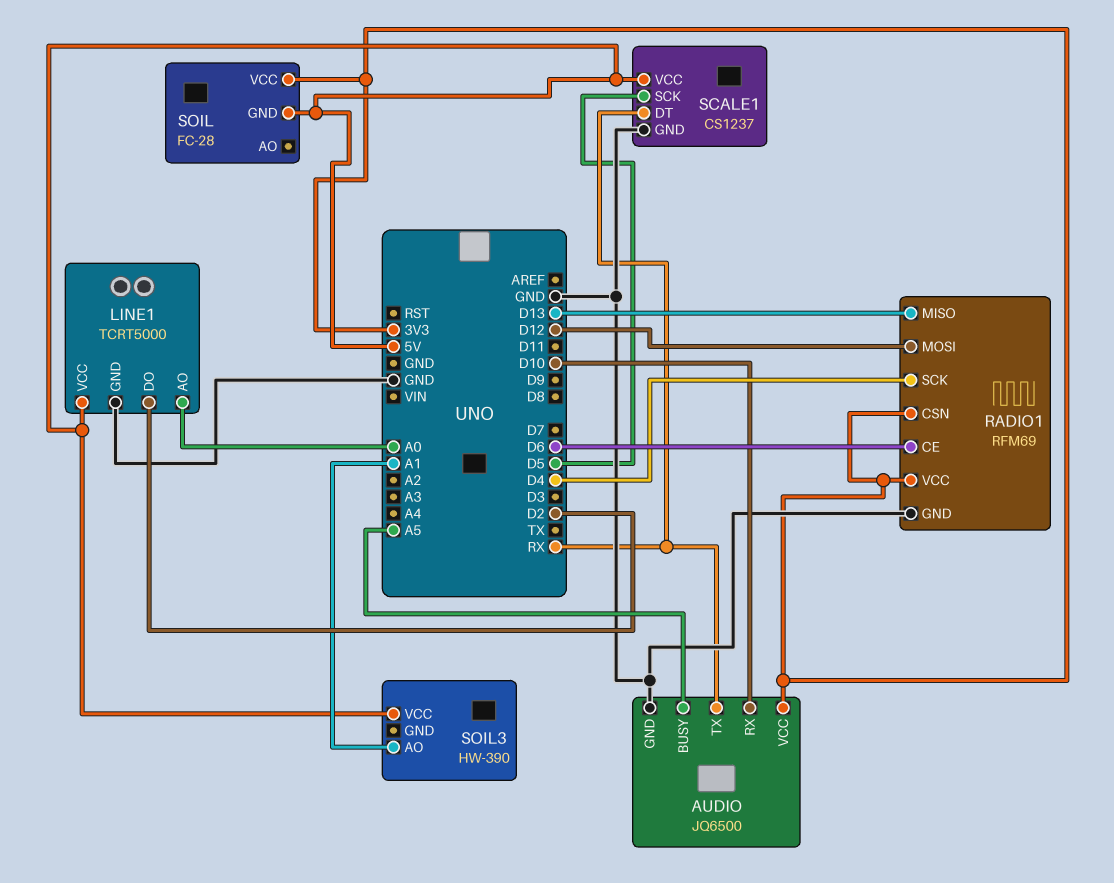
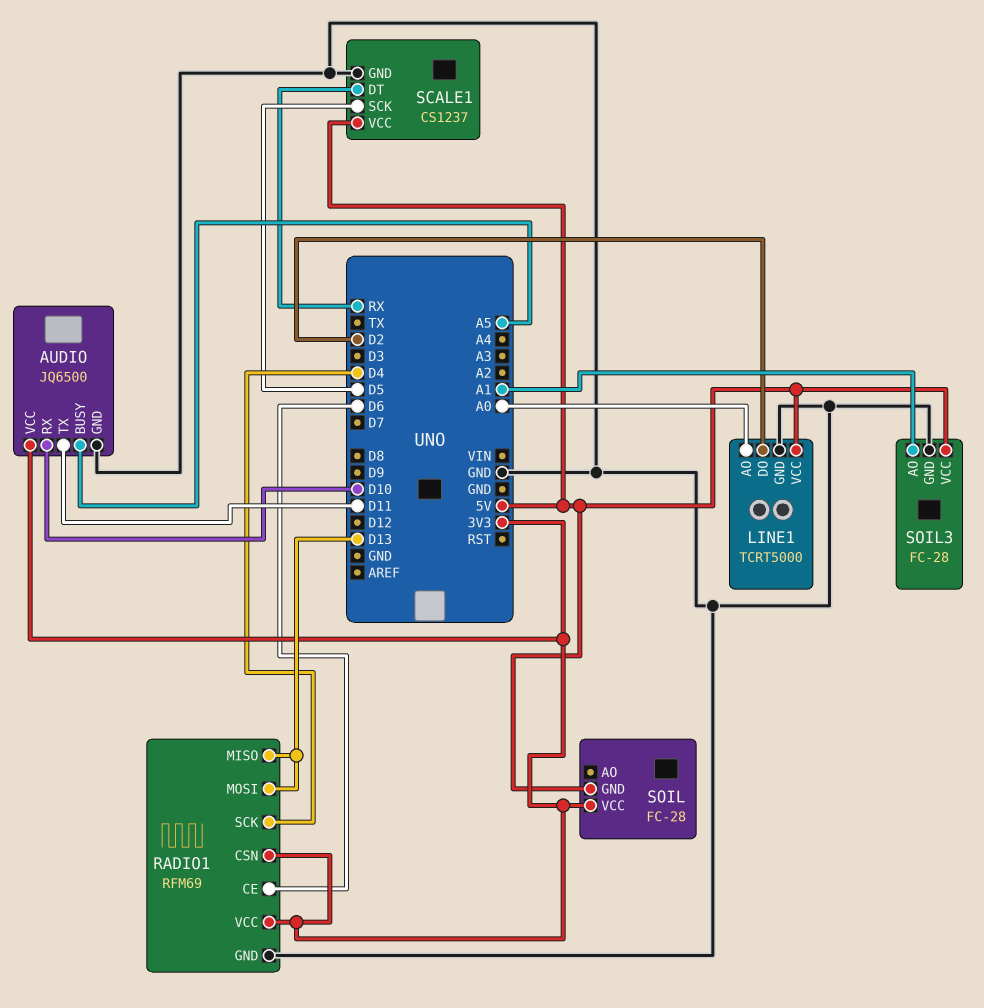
AUDIO pin TX: RX -> D11
RADIO1 pin MOSI: D12 -> D13
SOIL3: HW-390 -> FC-28
SOIL3 pin GND: none -> GND

